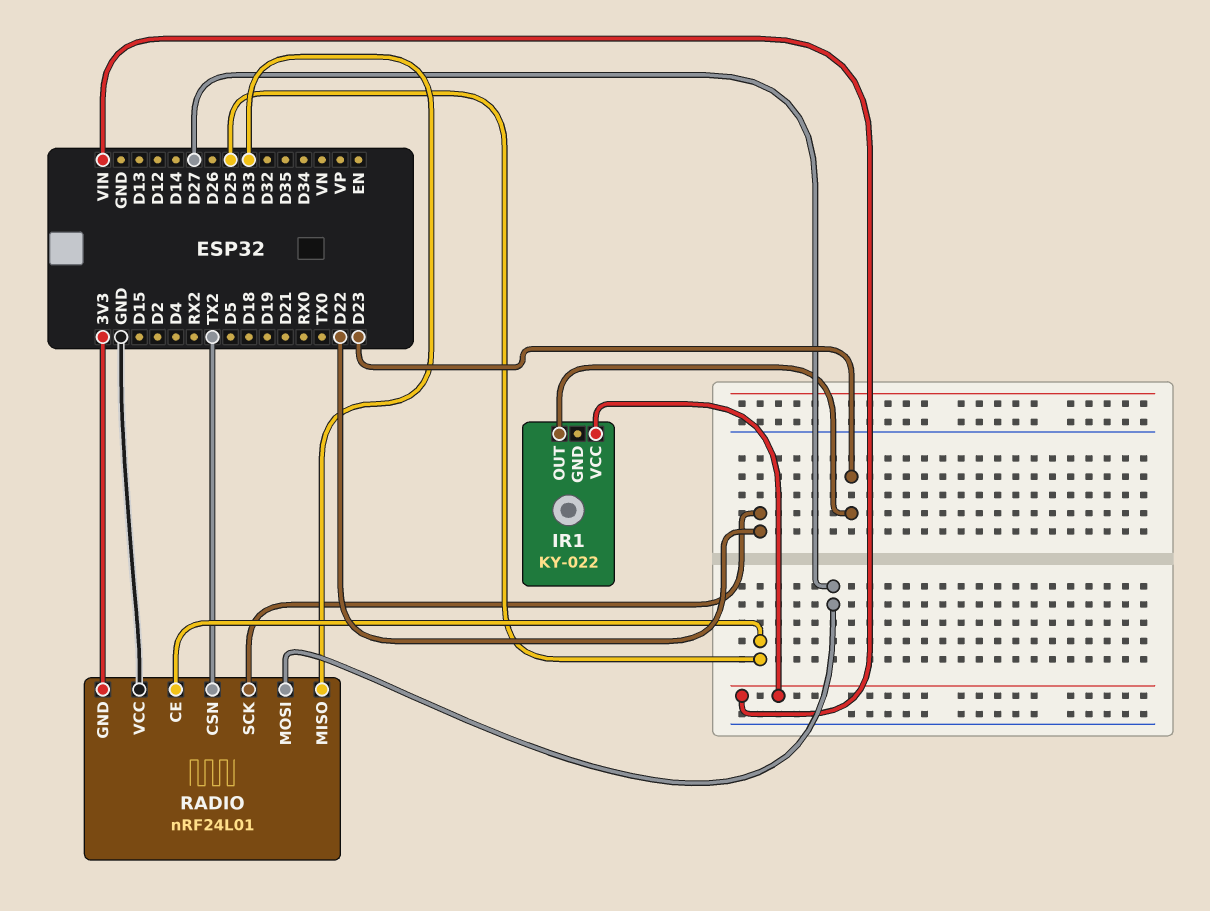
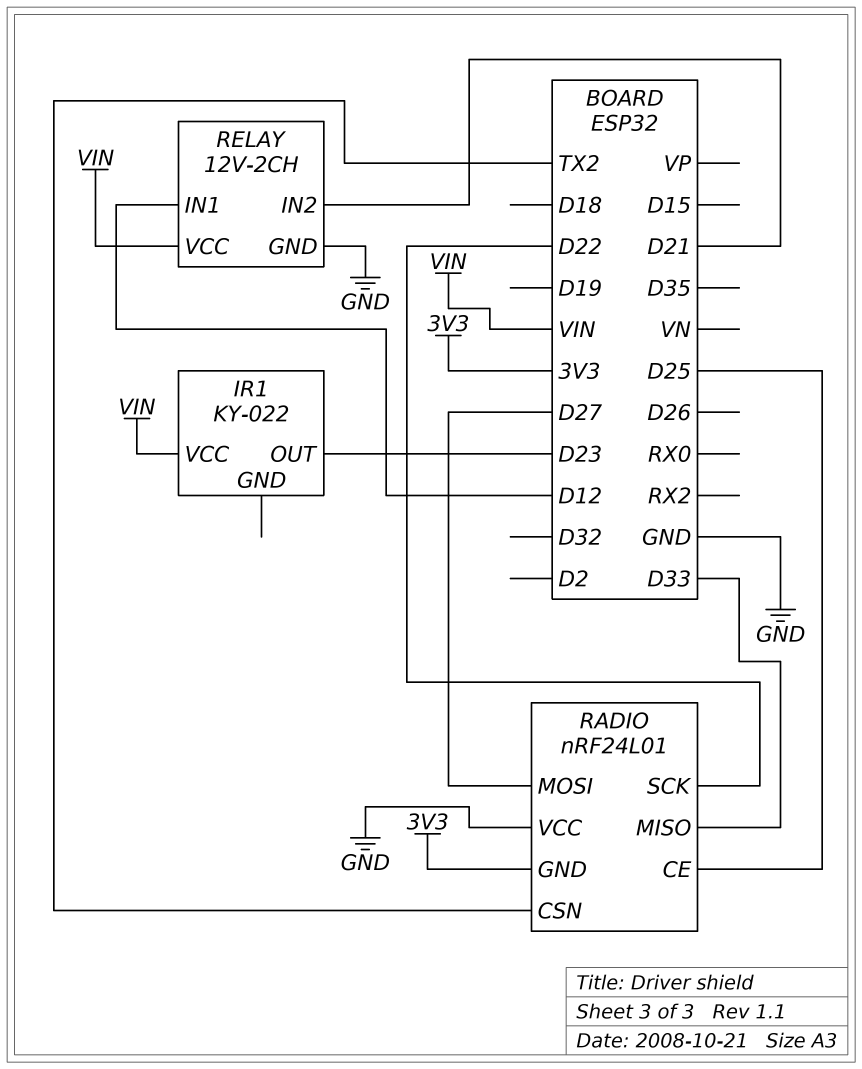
RELAY: none -> 12V-2CH
RELAY pin GND: none -> GND
RELAY pin IN1: none -> D12
RELAY pin IN2: none -> D21
RELAY pin VCC: none -> VIN

